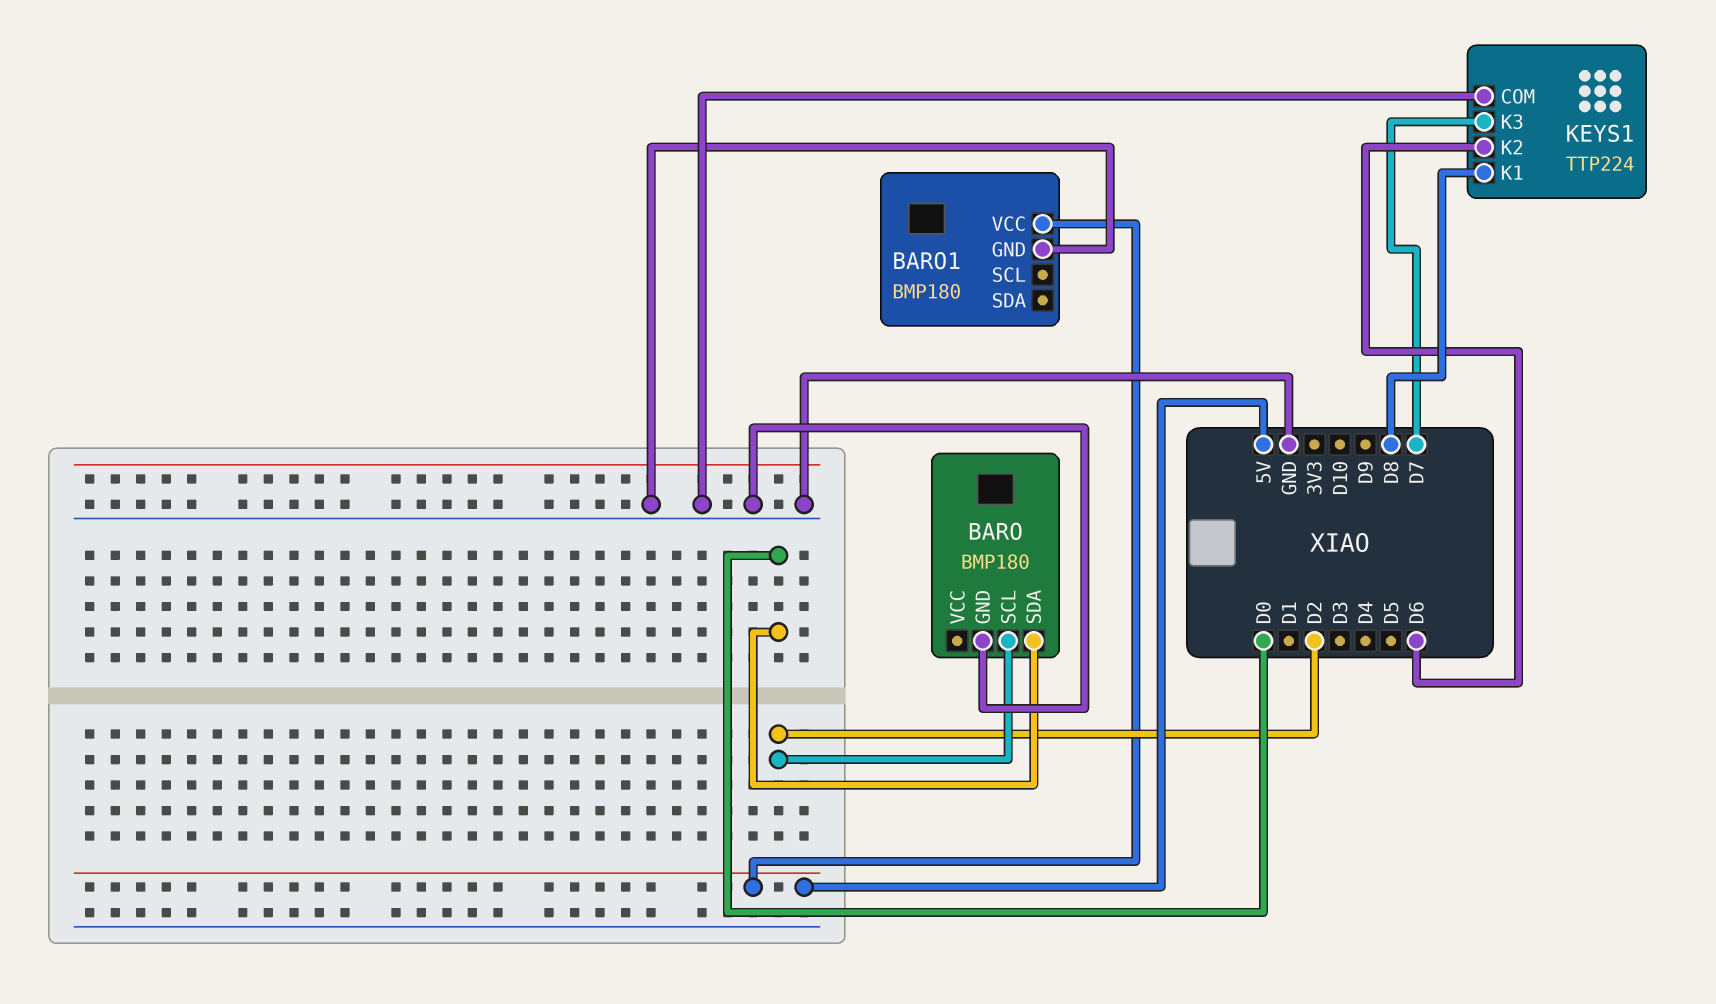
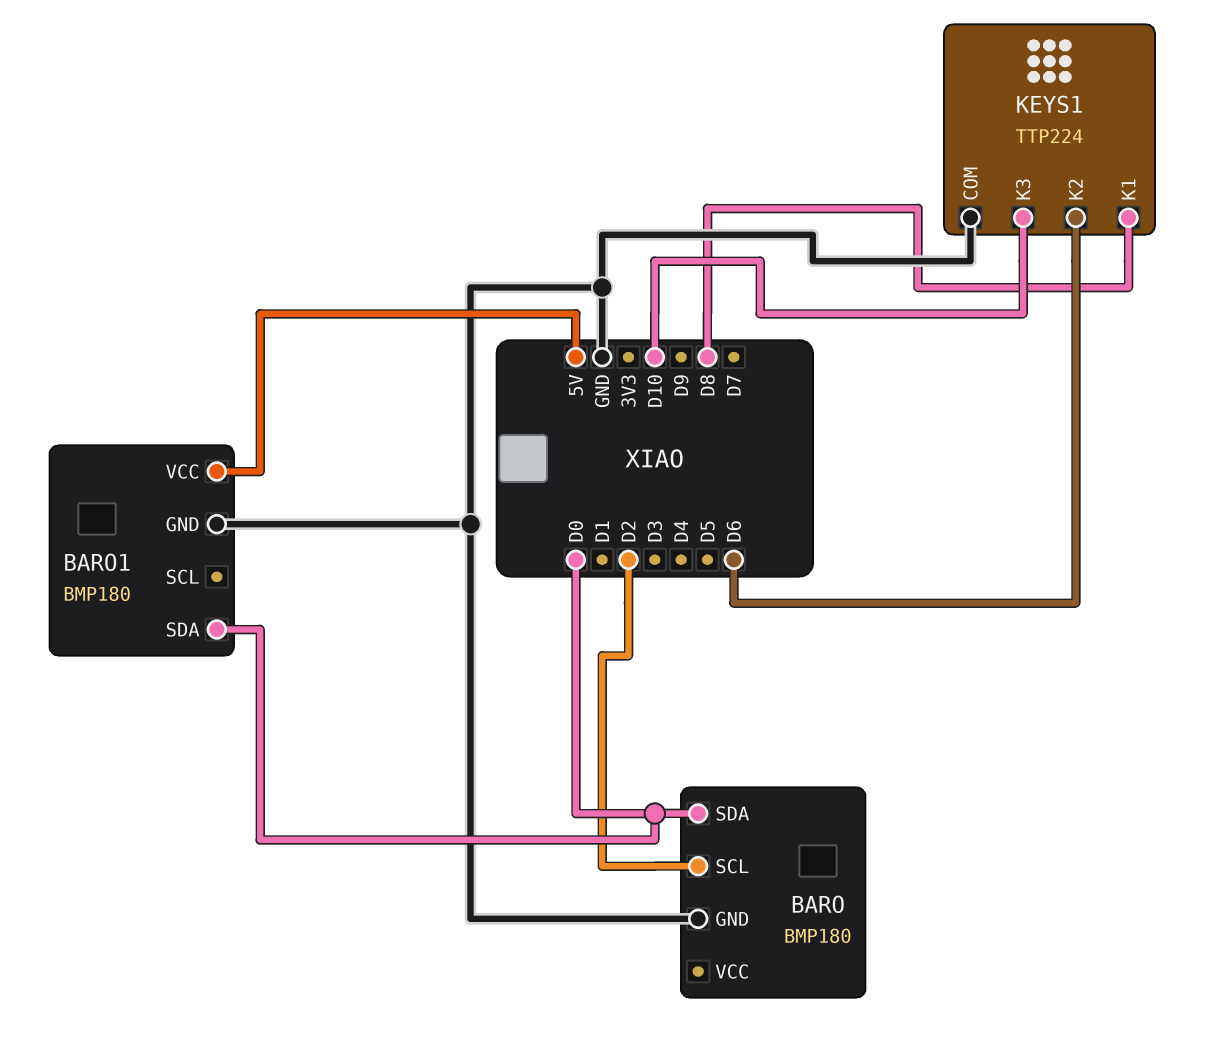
BARO1 pin SDA: none -> D0
KEYS1 pin K3: D7 -> D10

